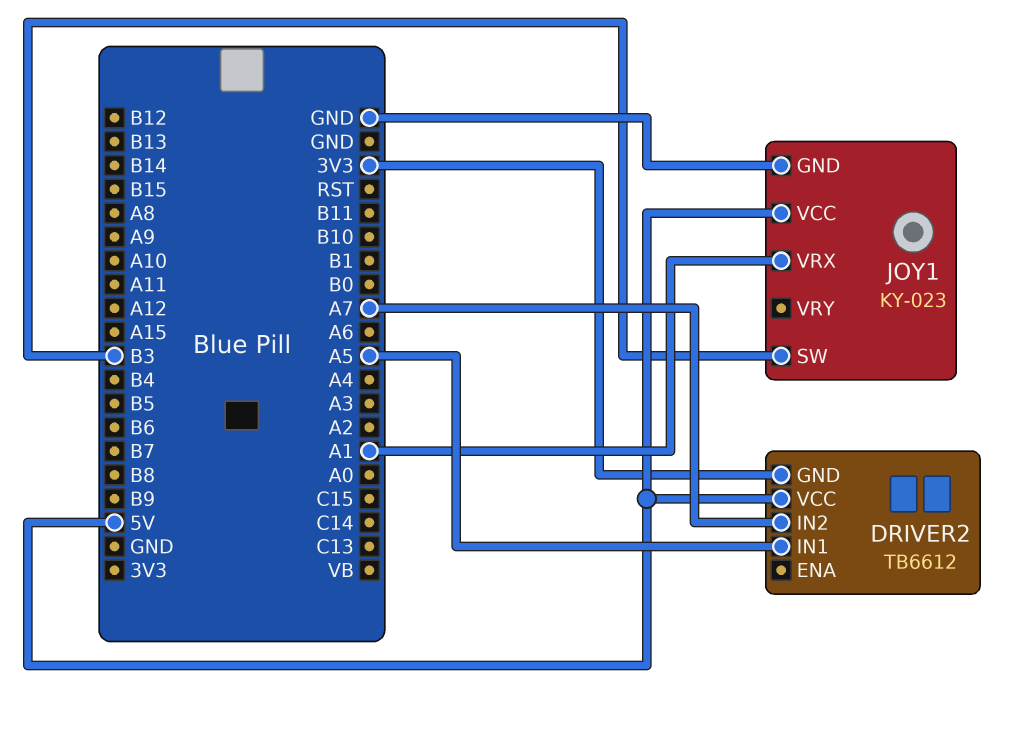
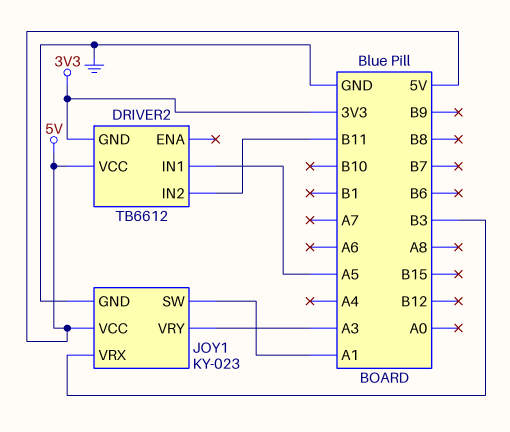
DRIVER2 pin IN2: A7 -> B11
JOY1 pin SW: B3 -> A1
JOY1 pin VRX: A1 -> B3
JOY1 pin VRY: none -> A3

